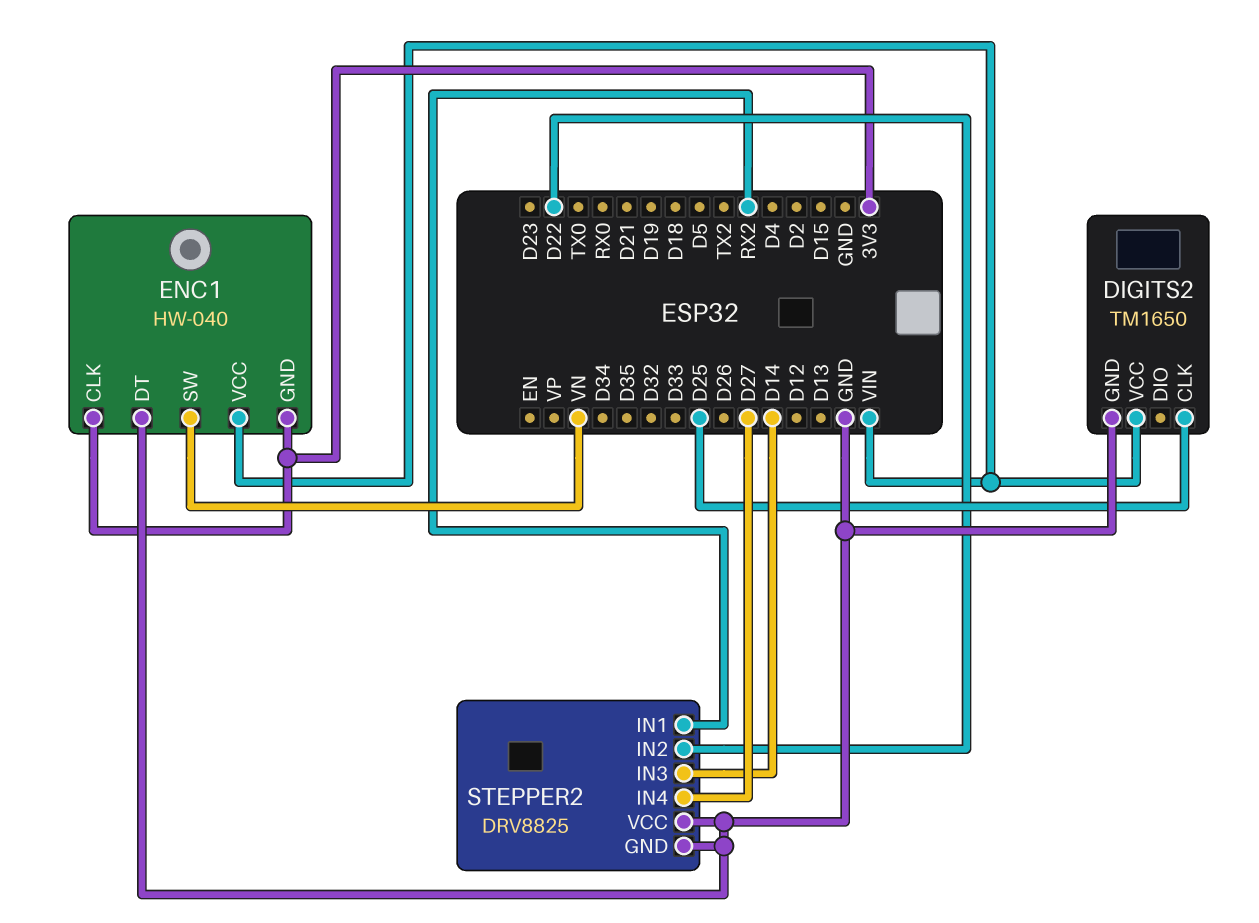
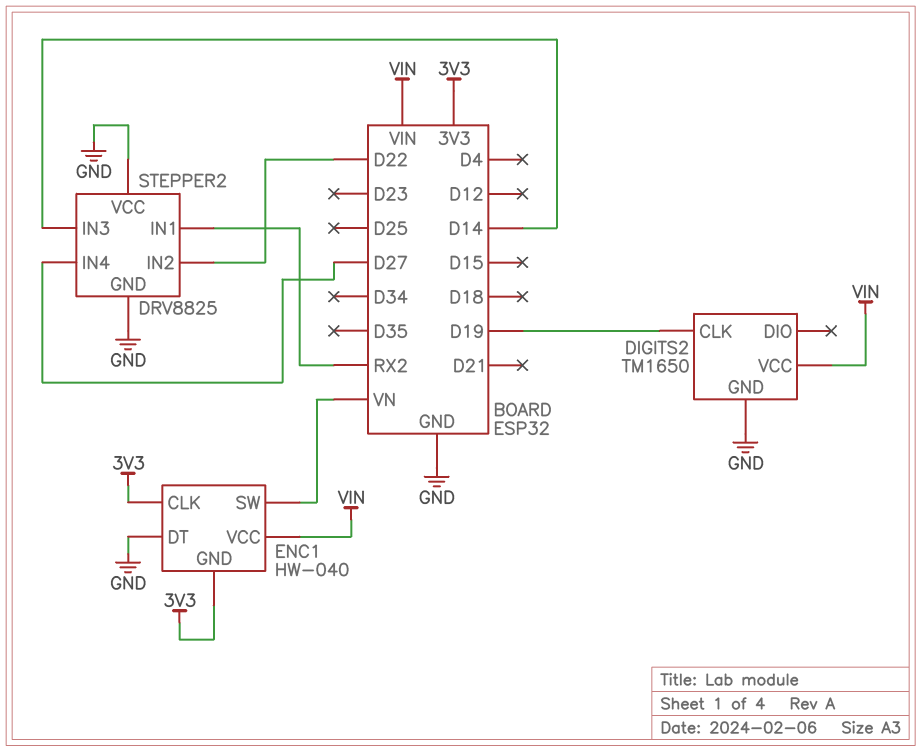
DIGITS2 pin CLK: D25 -> D19

